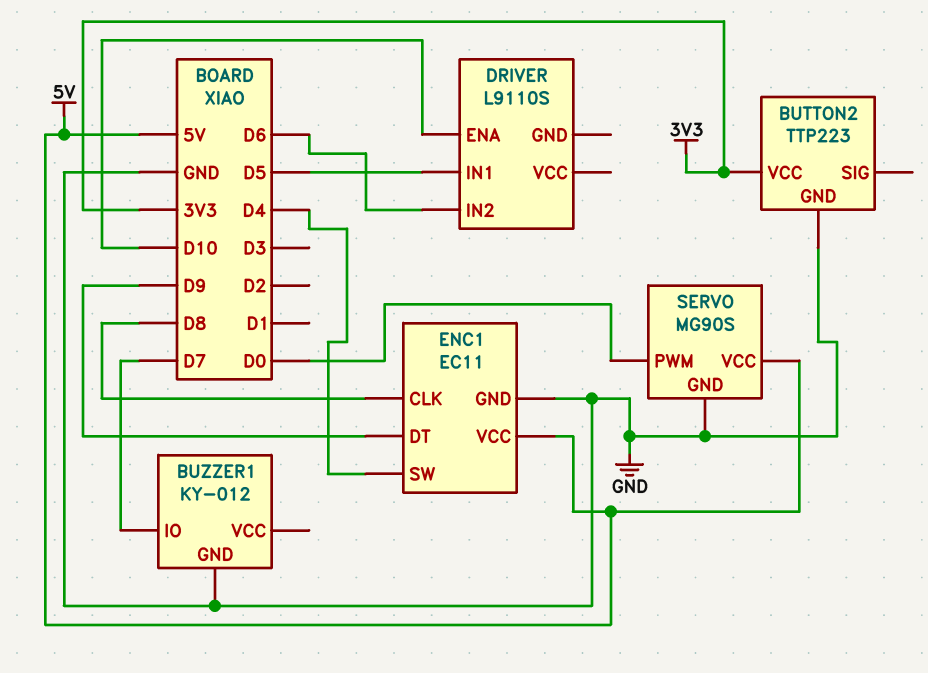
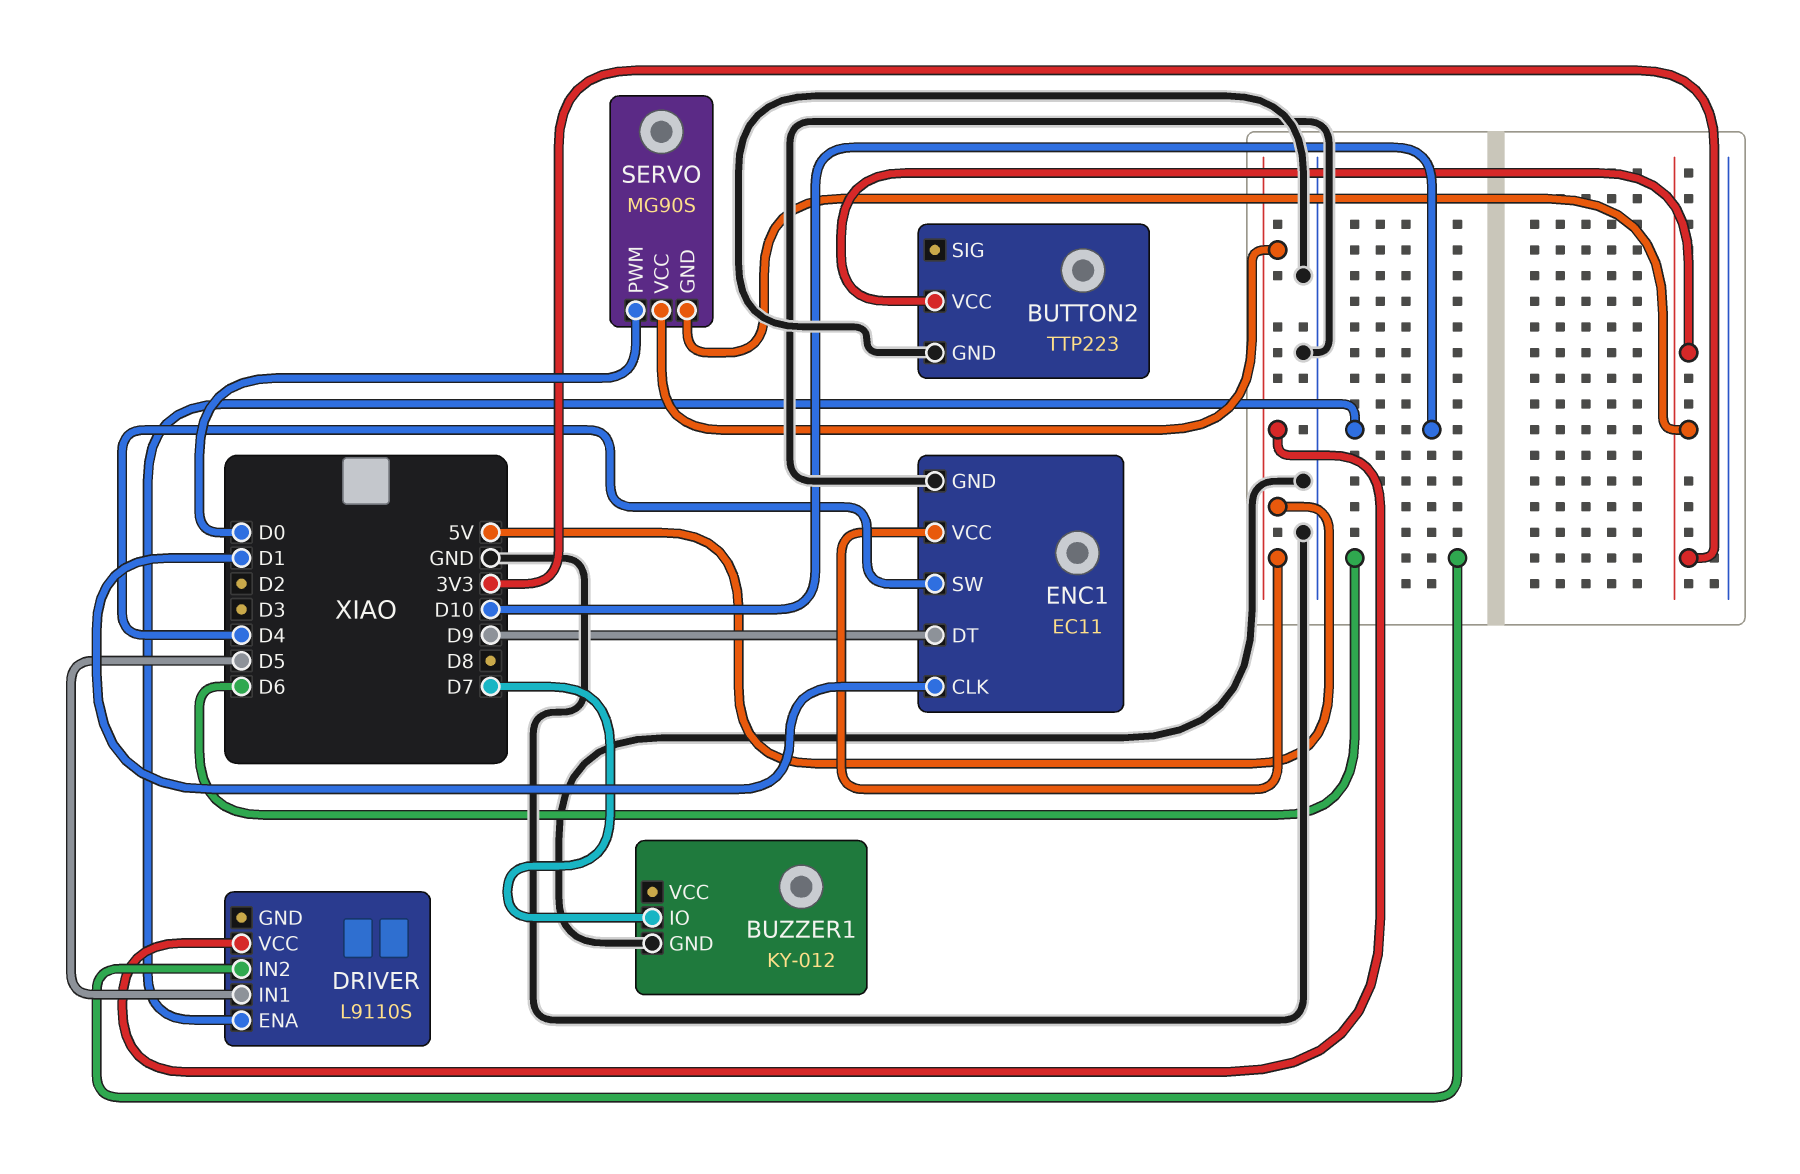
DRIVER pin VCC: none -> 5V
ENC1 pin CLK: D8 -> D1
SERVO pin GND: GND -> 3V3

